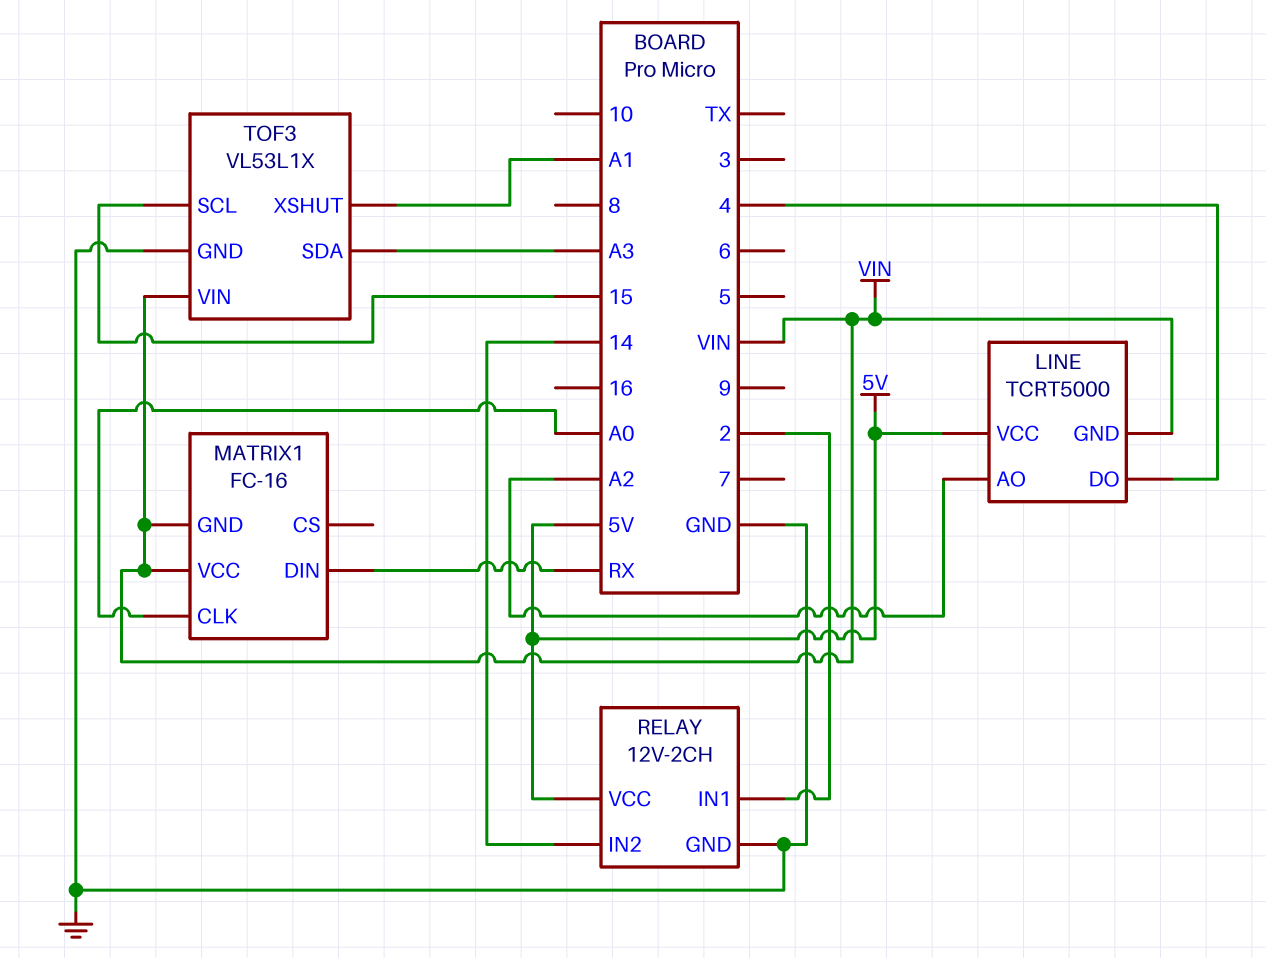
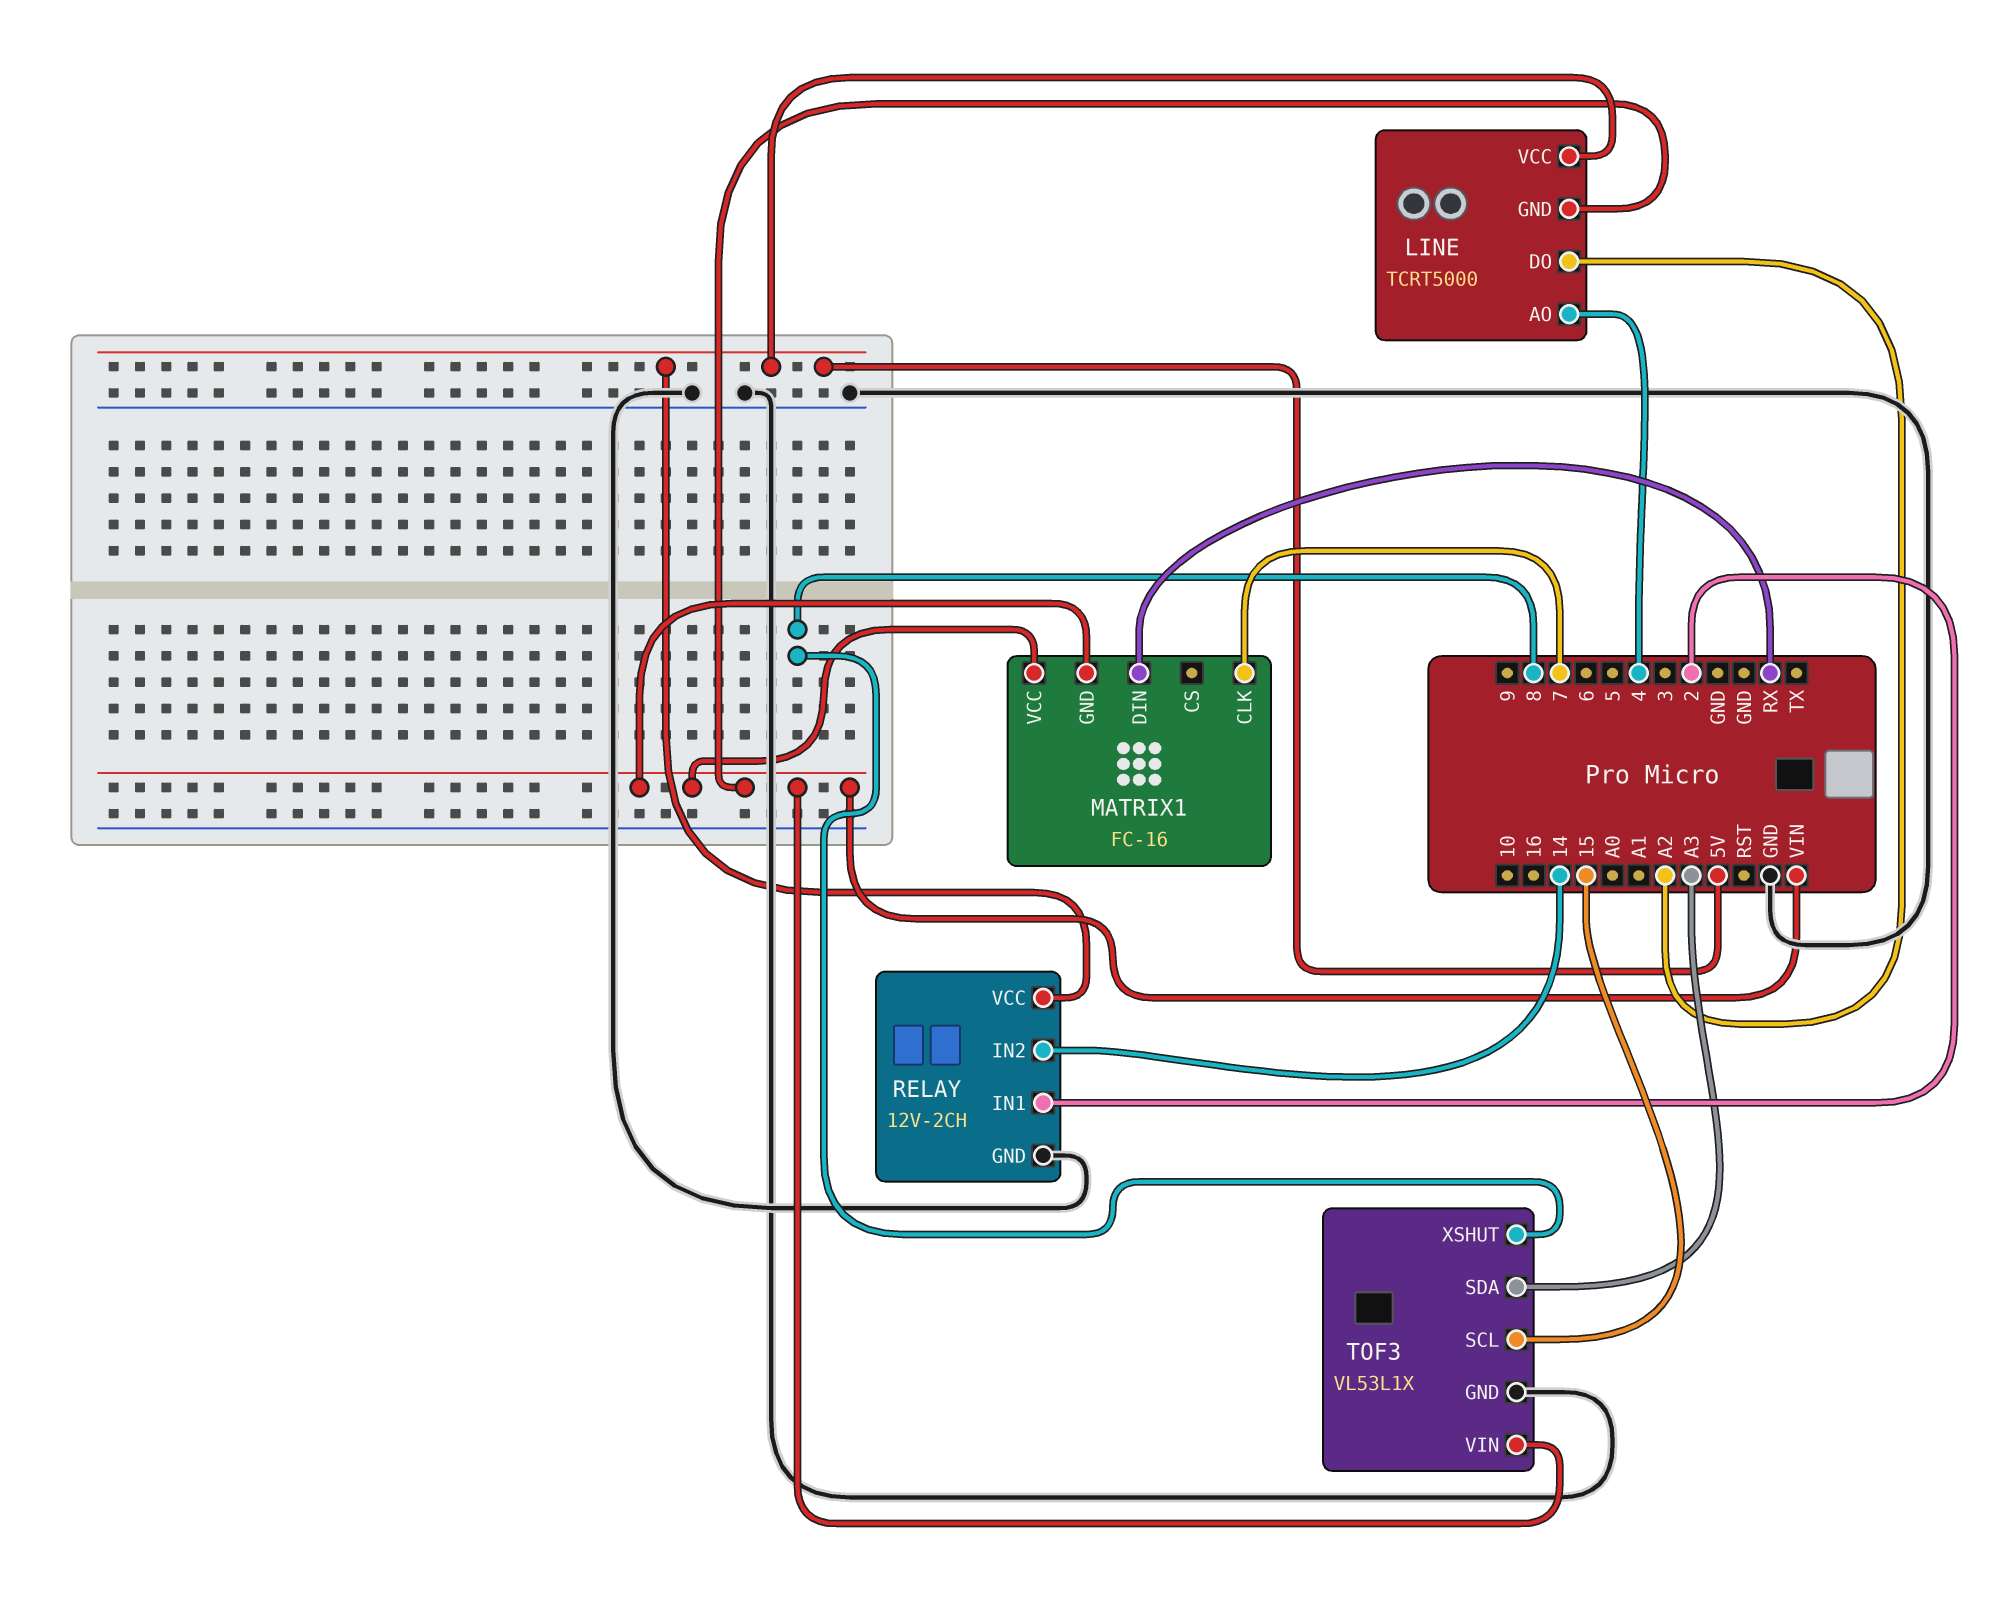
LINE pin AO: A2 -> 4
LINE pin DO: 4 -> A2
MATRIX1 pin CLK: A0 -> 7
TOF3 pin XSHUT: A1 -> 8

